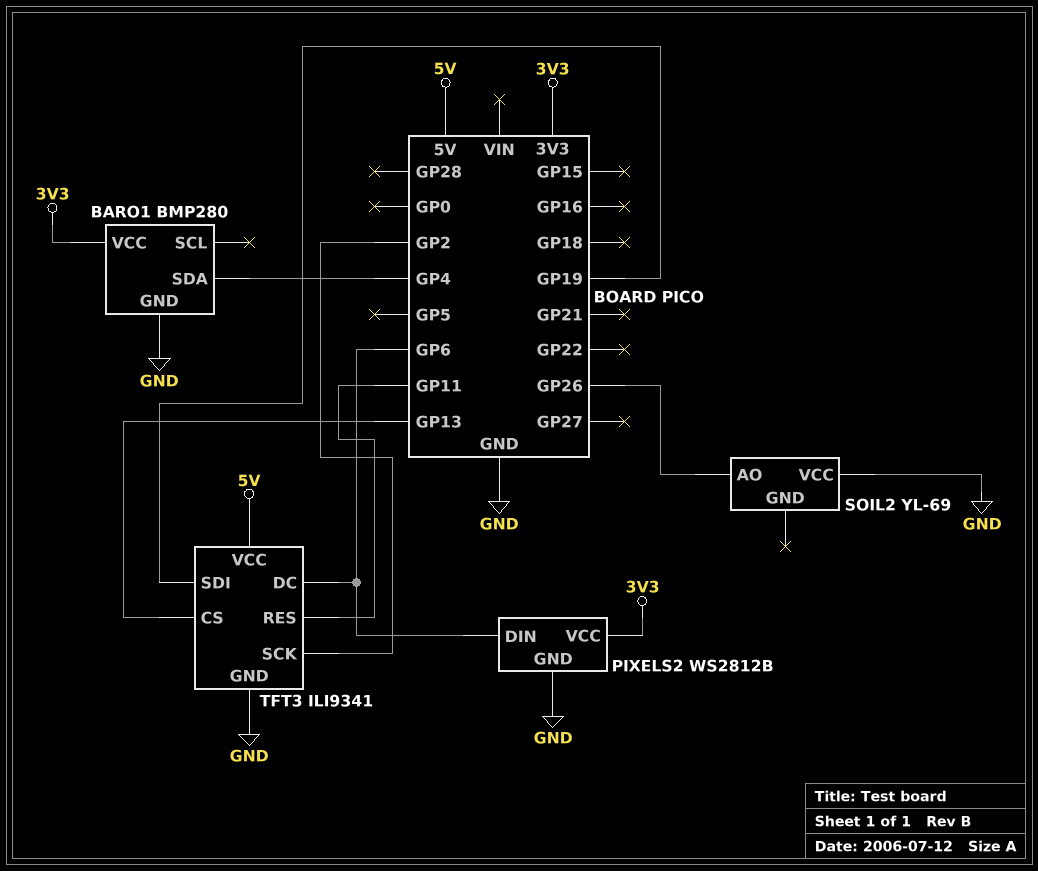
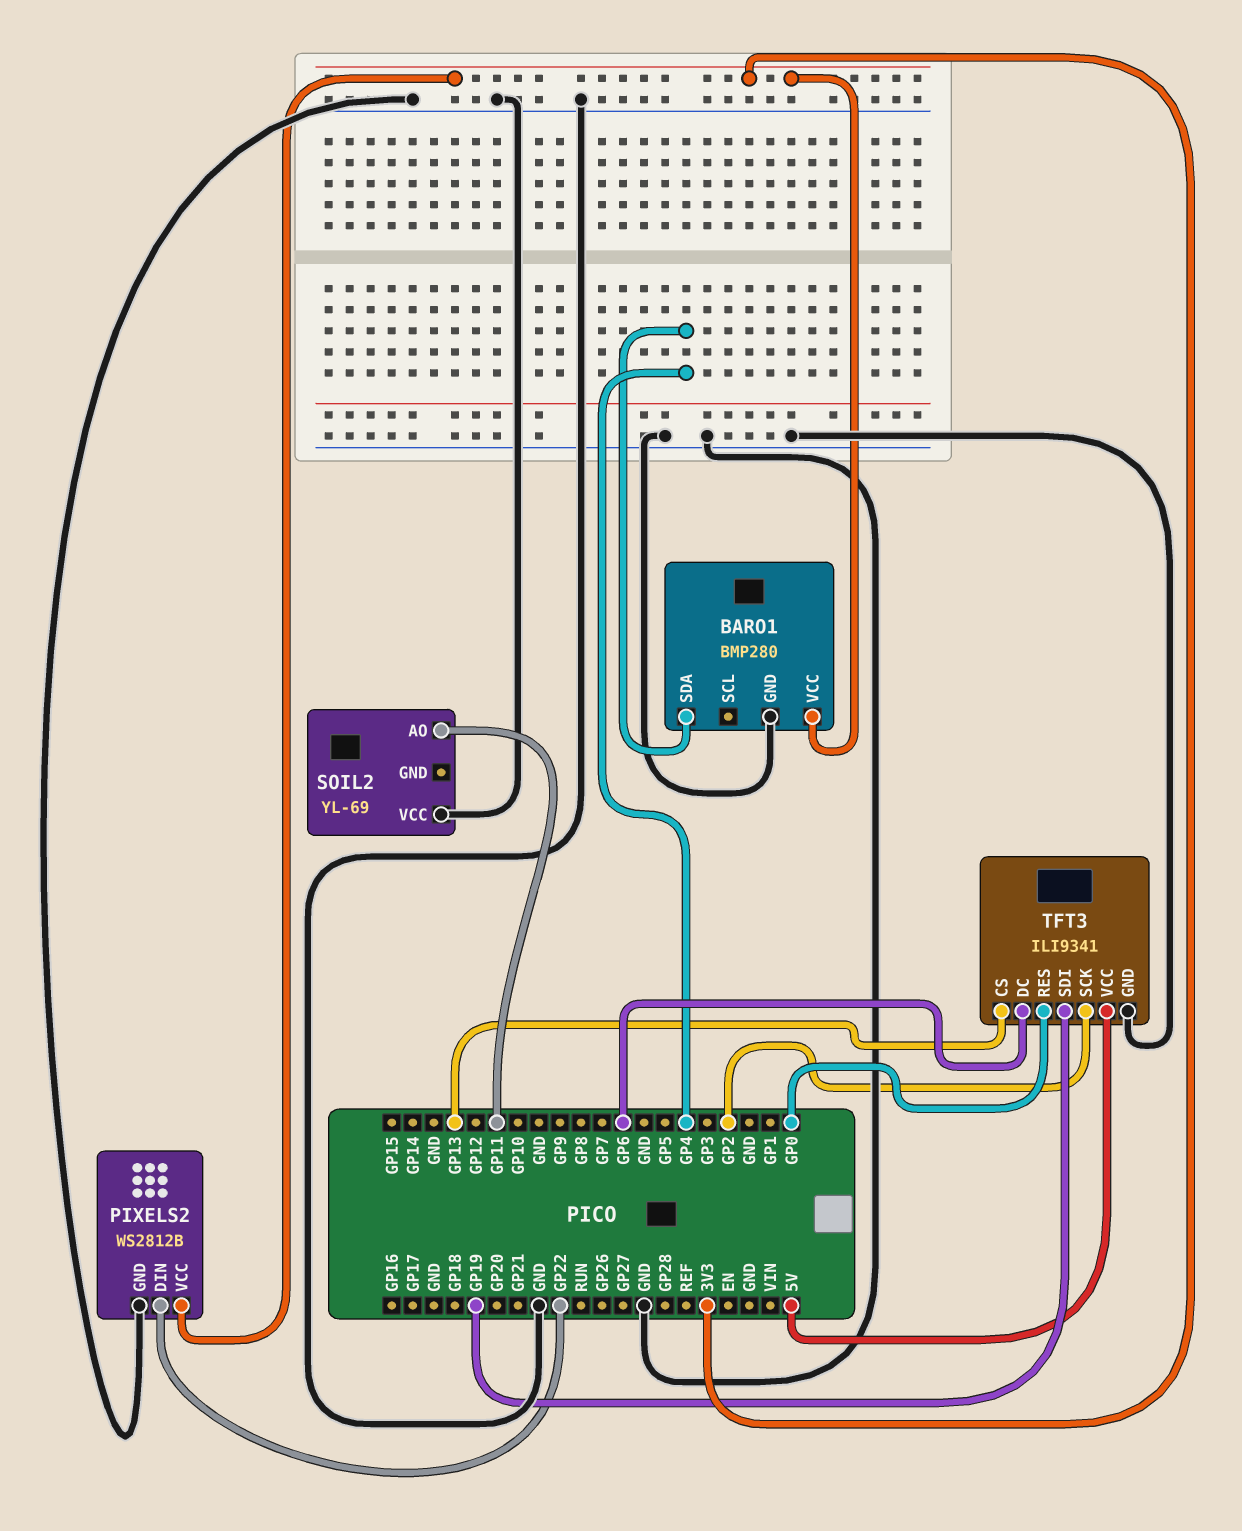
PIXELS2 pin DIN: GP6 -> GP22
SOIL2 pin AO: GP26 -> GP11
TFT3 pin RES: GP11 -> GP0

